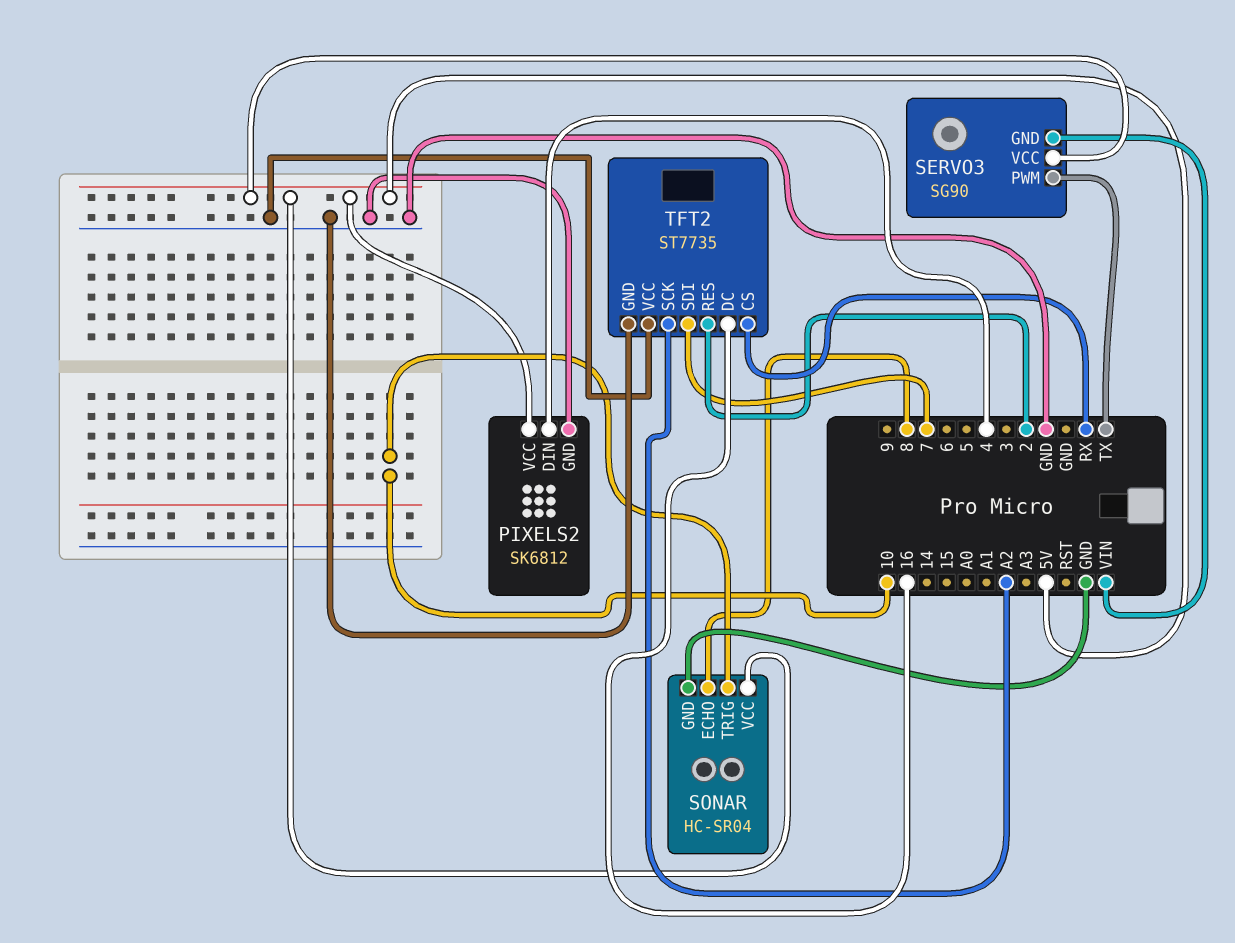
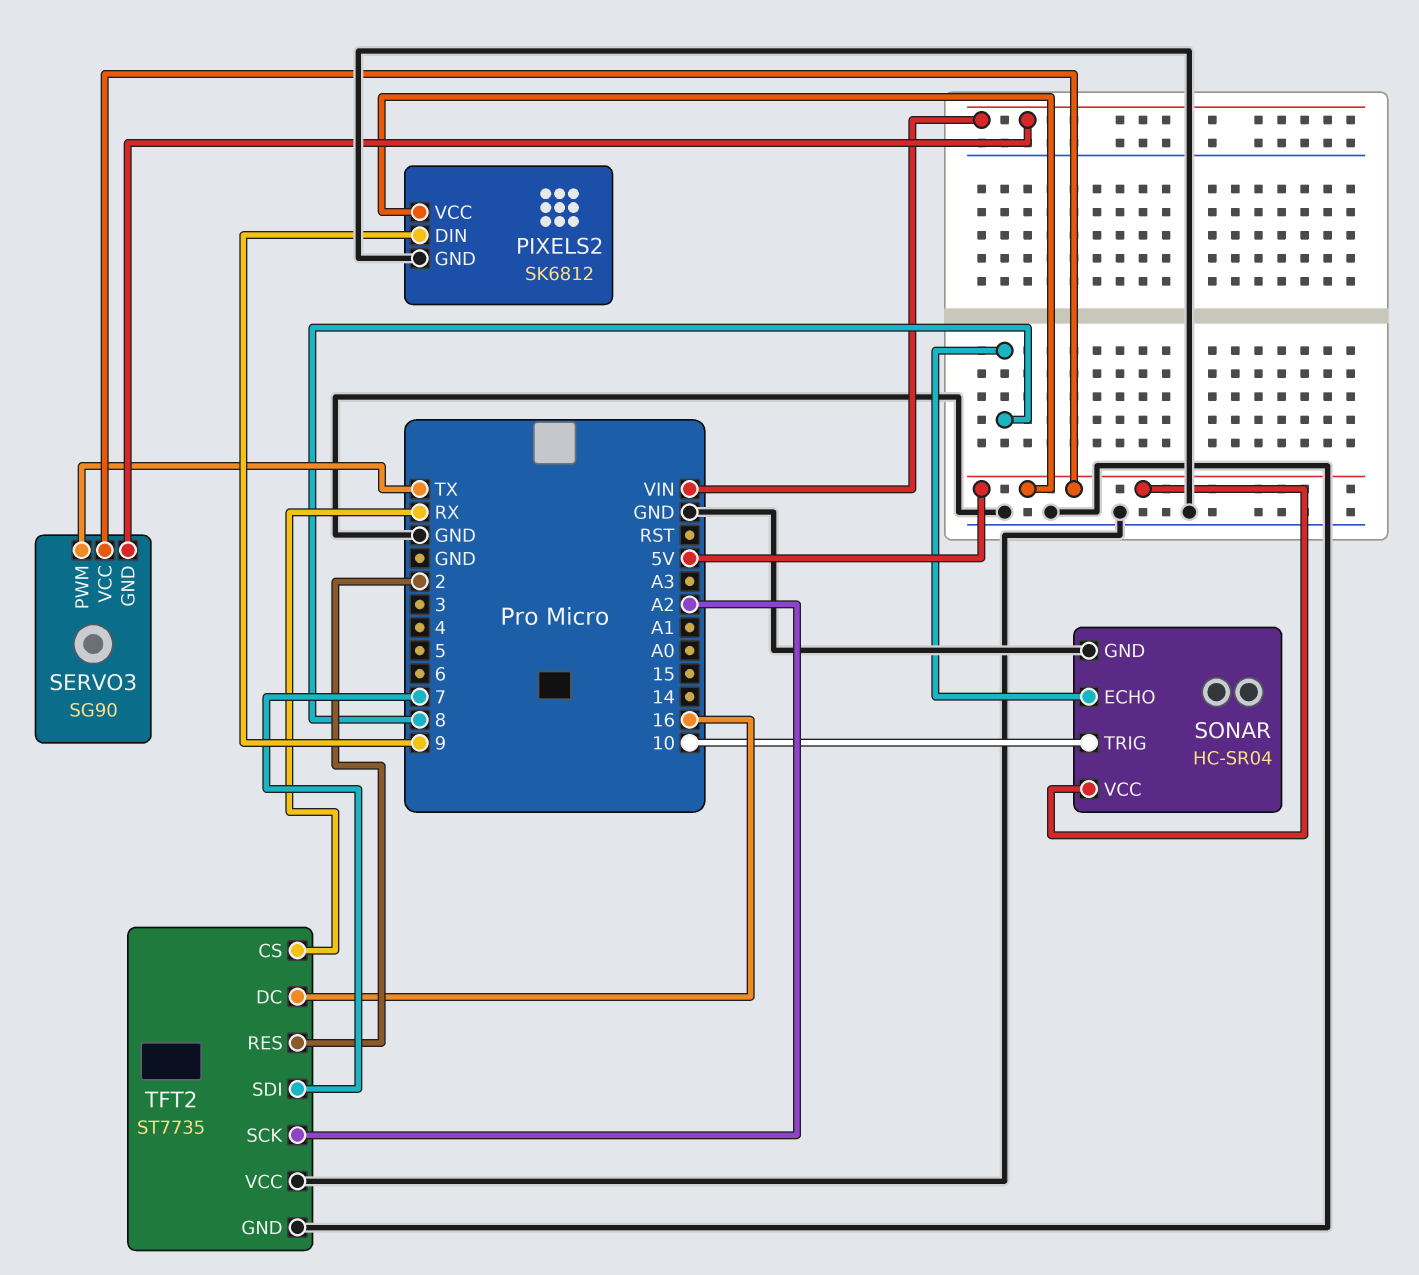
PIXELS2 pin DIN: 4 -> 9

